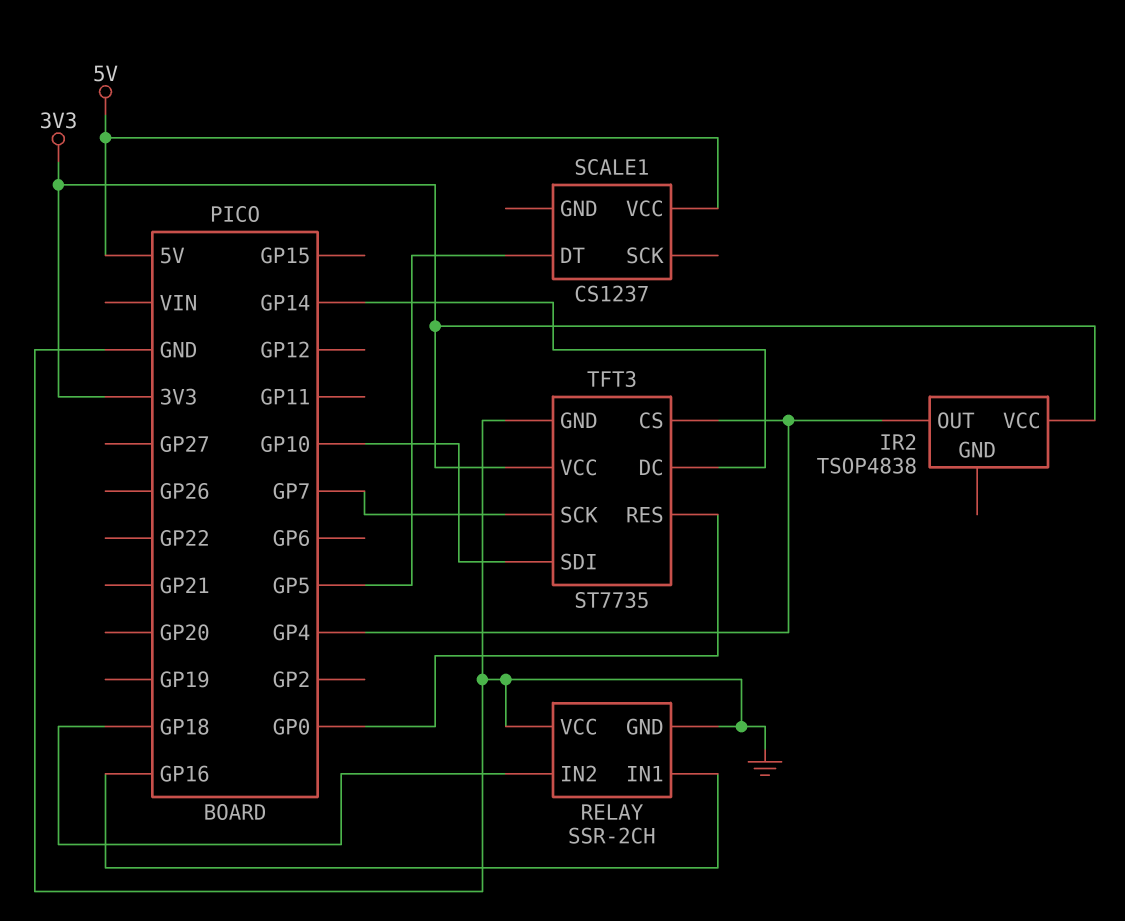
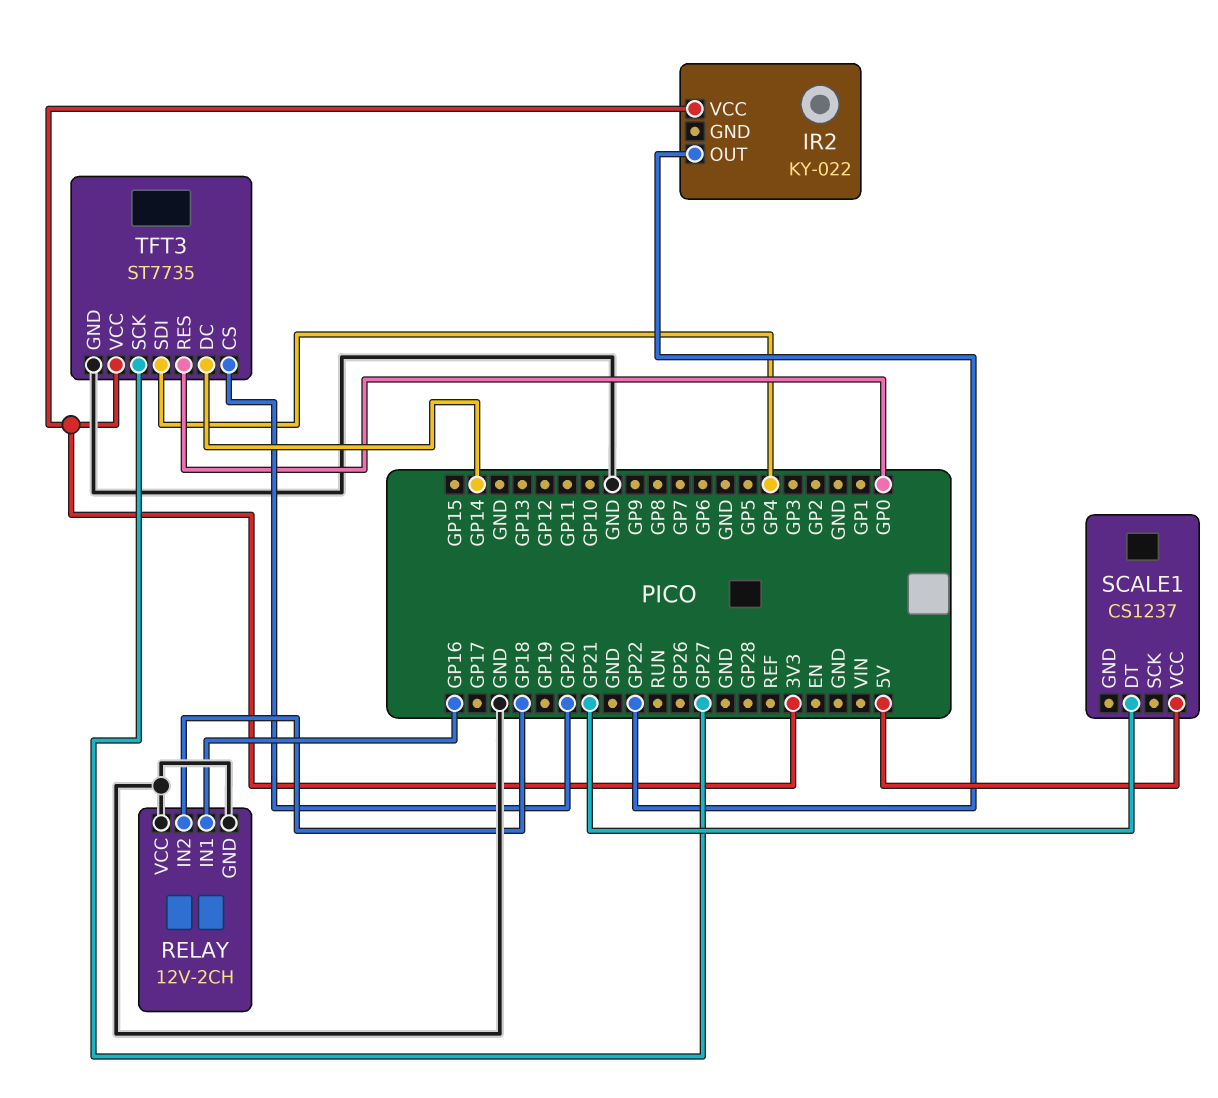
IR2: TSOP4838 -> KY-022
IR2 pin OUT: GP4 -> GP22
RELAY: SSR-2CH -> 12V-2CH
SCALE1 pin DT: GP5 -> GP21
TFT3 pin CS: GP4 -> GP20
TFT3 pin SCK: GP7 -> GP27
TFT3 pin SDI: GP10 -> GP4

